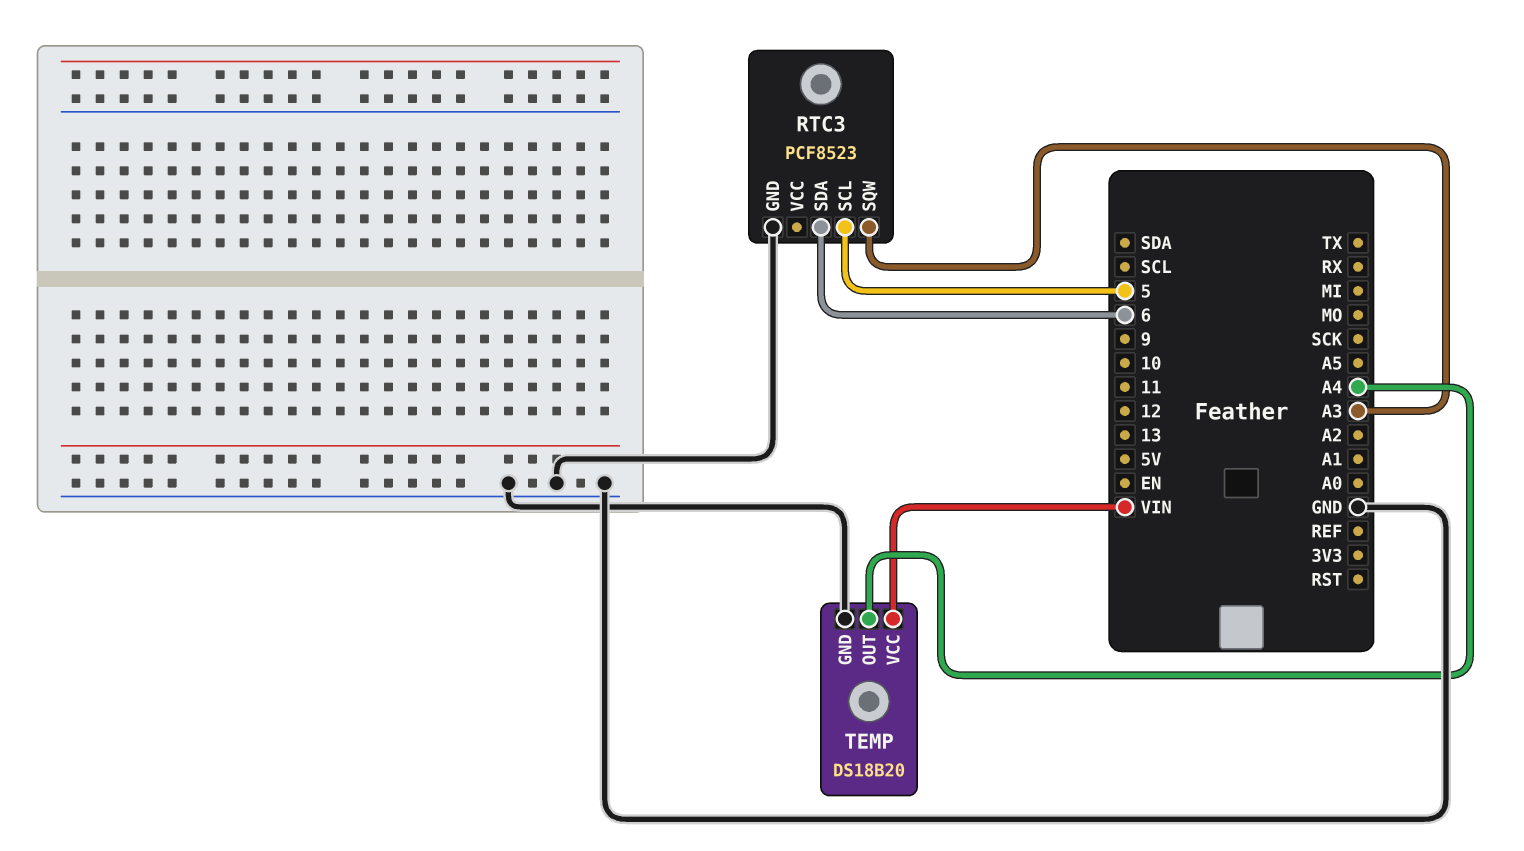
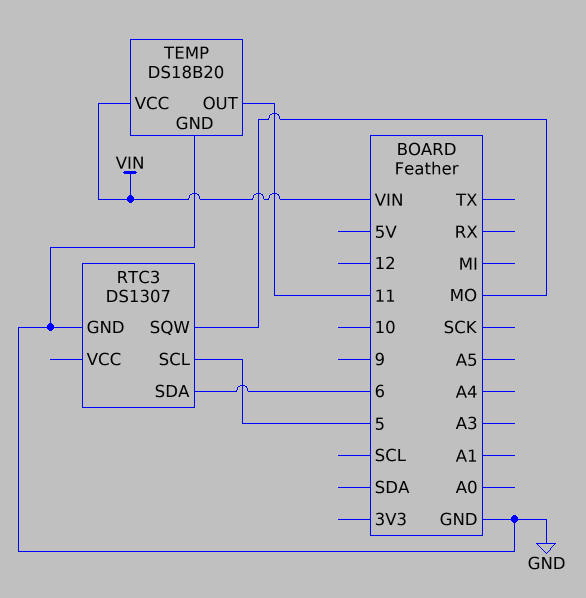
RTC3: PCF8523 -> DS1307
RTC3 pin SQW: A3 -> MO
TEMP pin OUT: A4 -> 11

